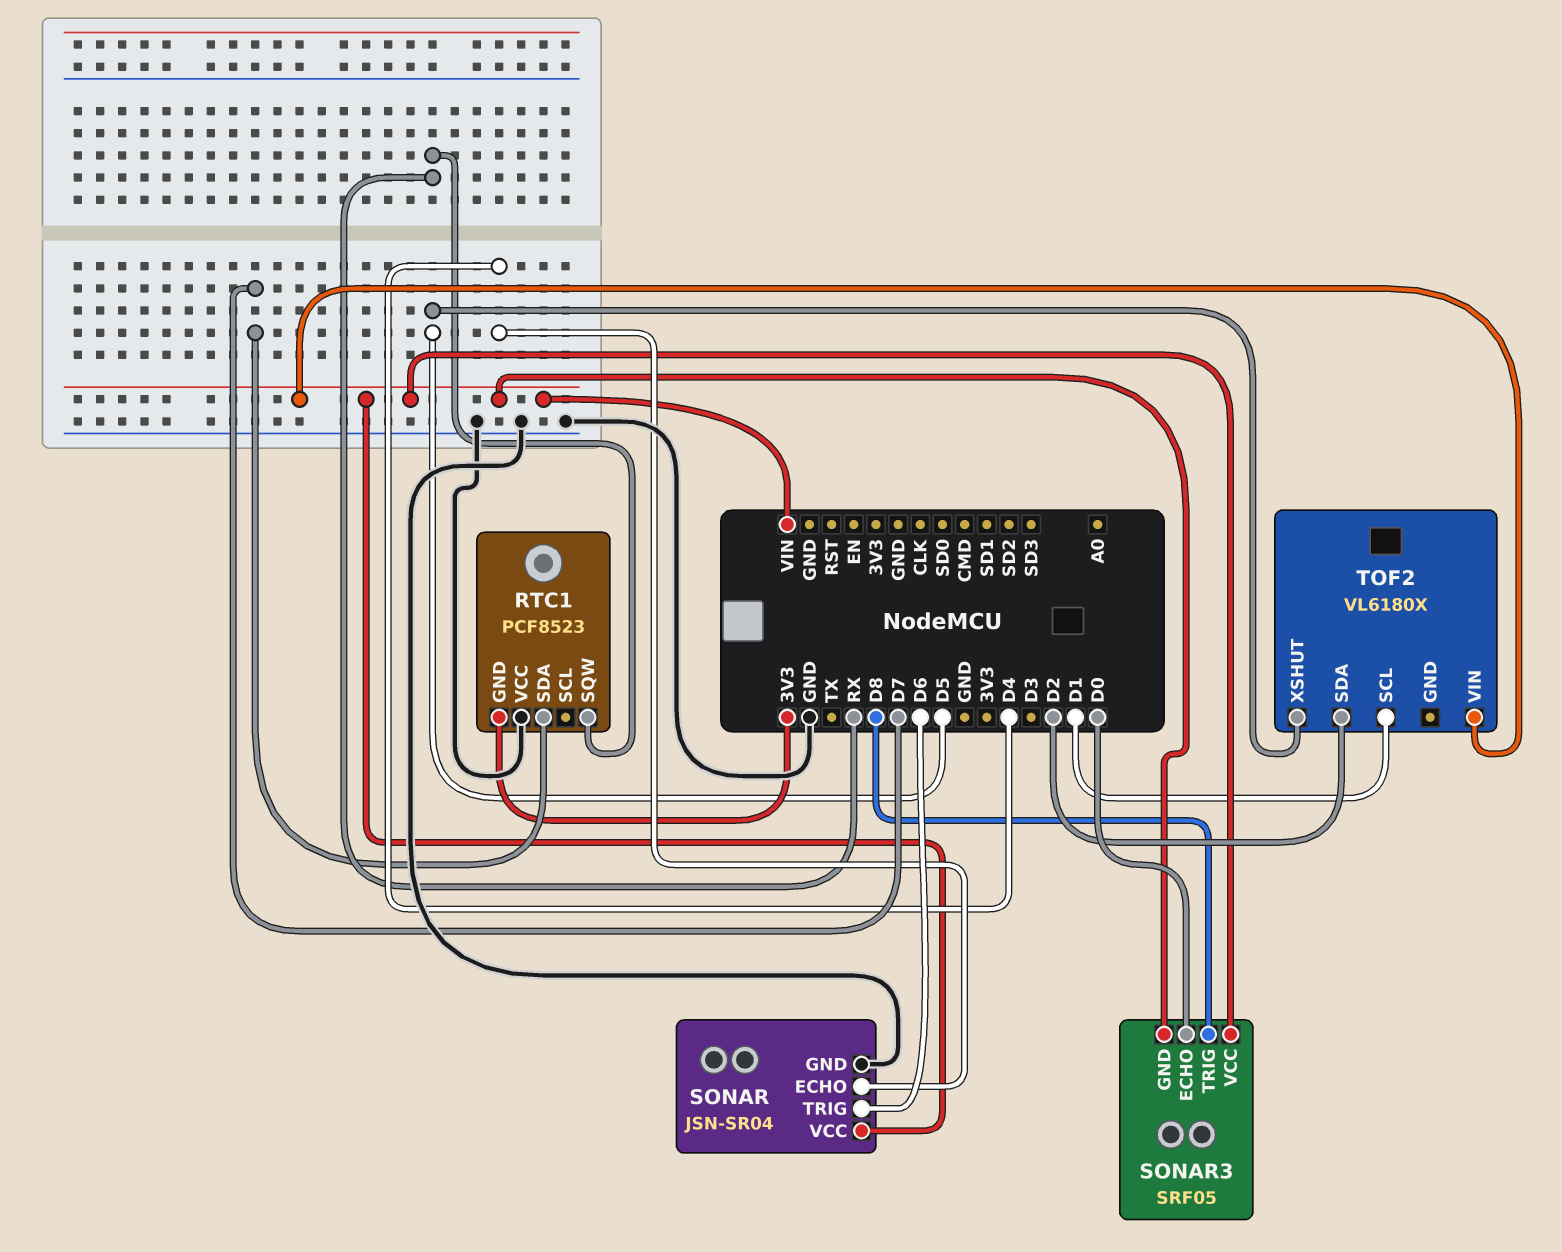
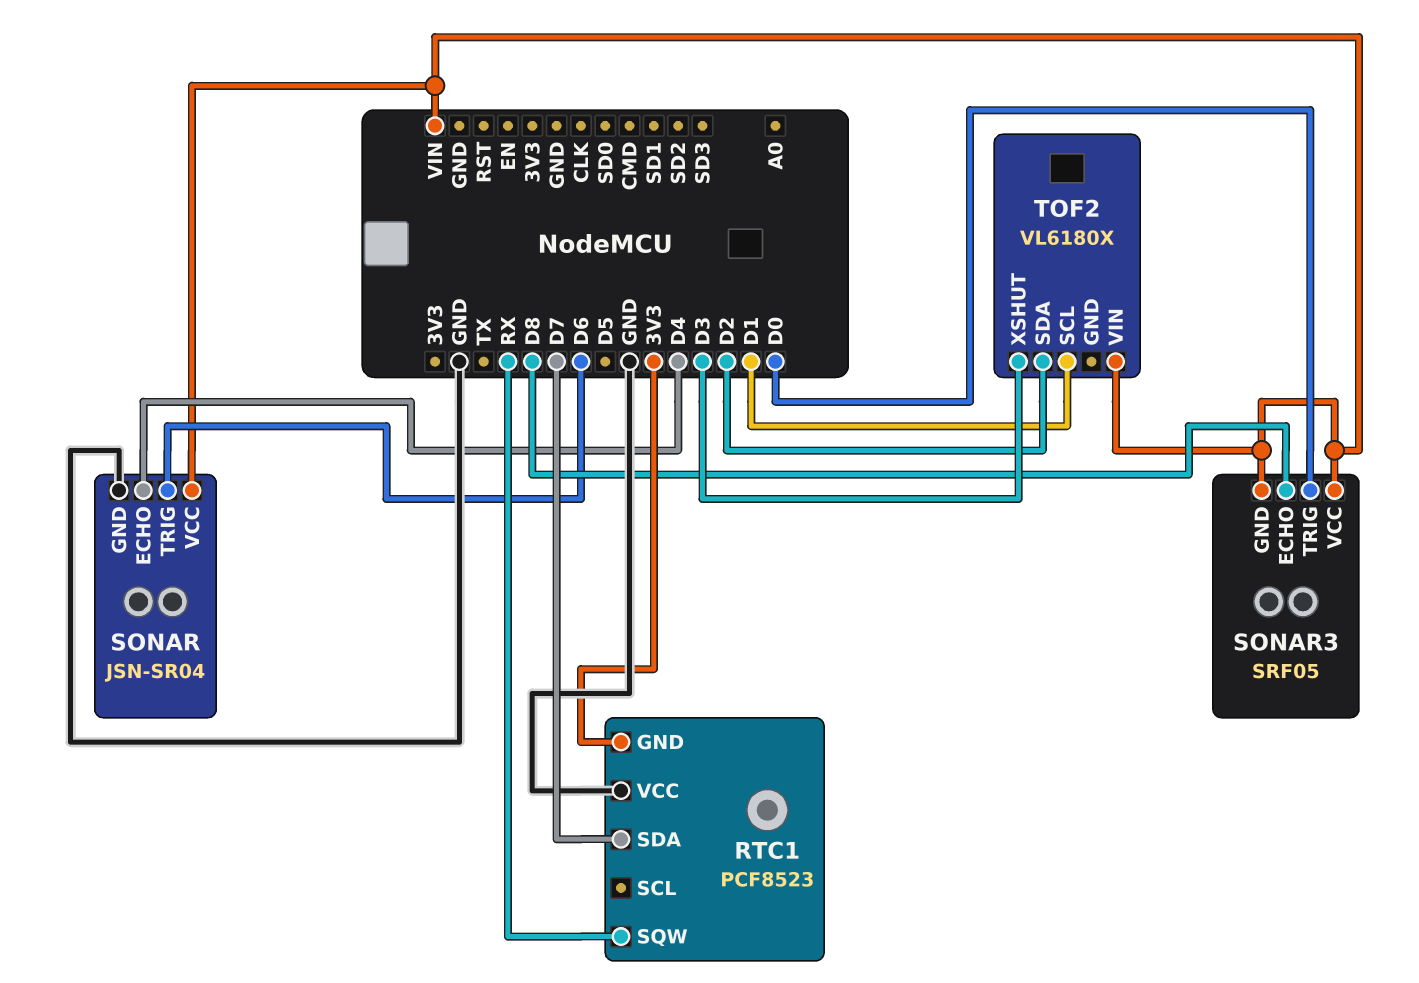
SONAR3 pin ECHO: D0 -> D8
SONAR3 pin TRIG: D8 -> D0
TOF2 pin XSHUT: D5 -> D3

